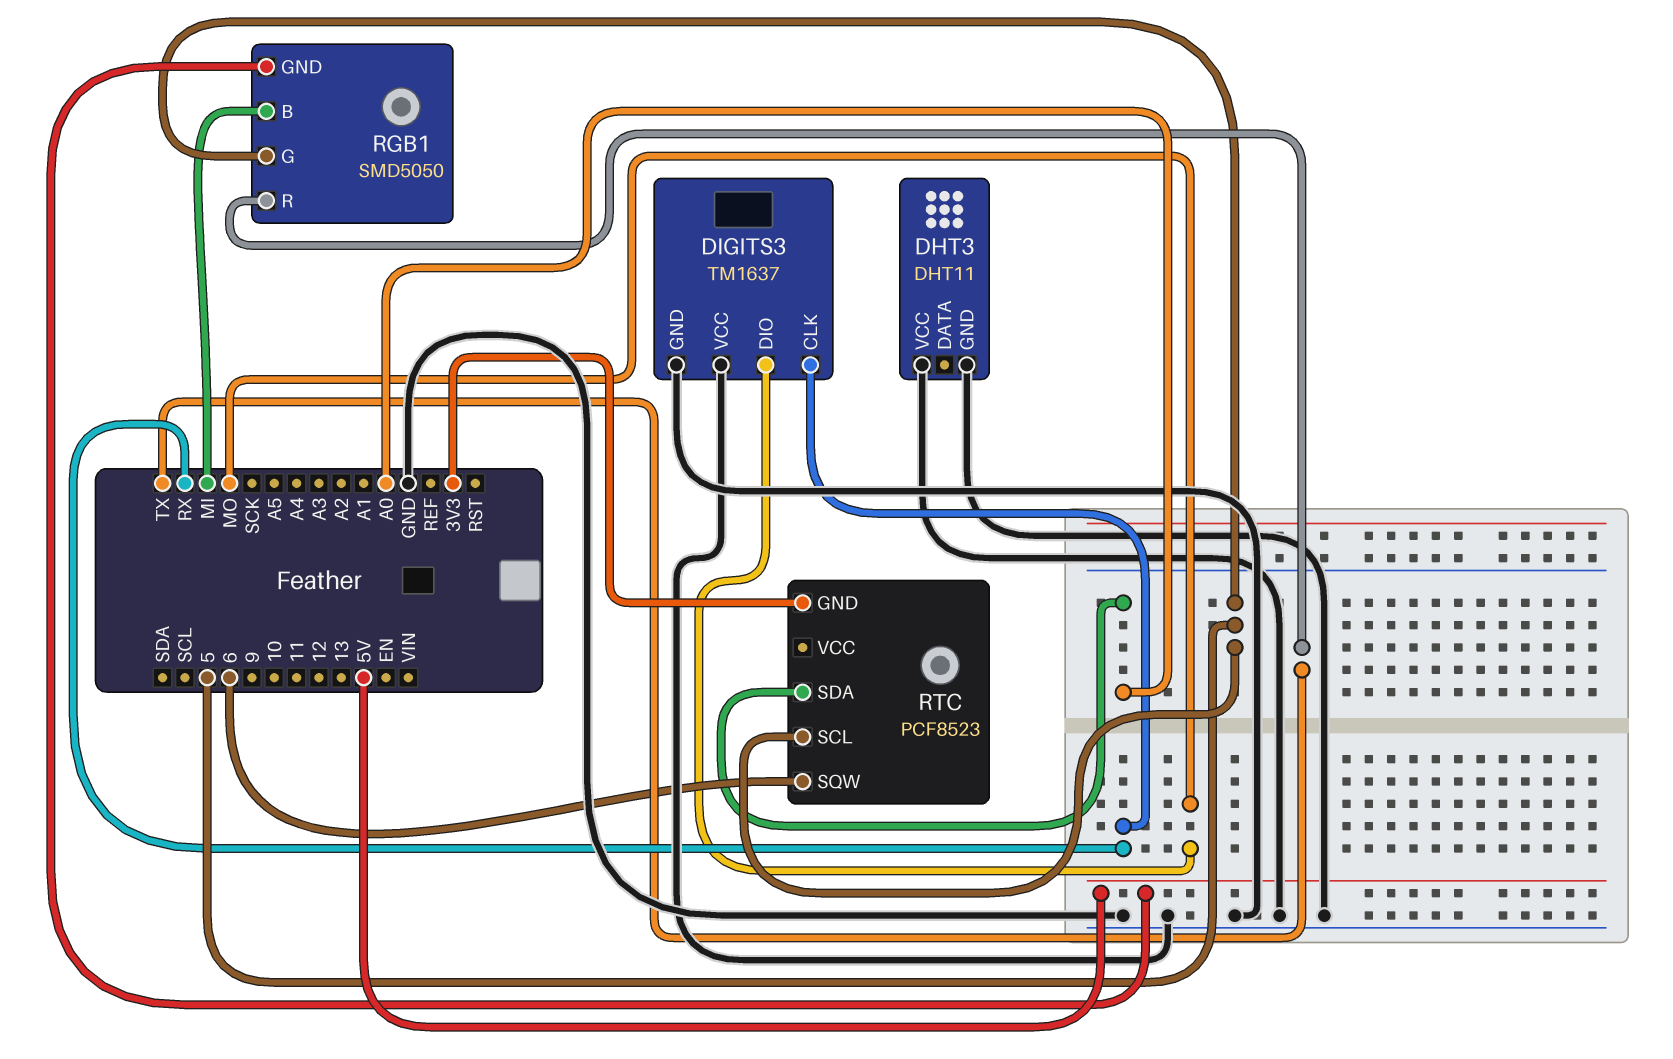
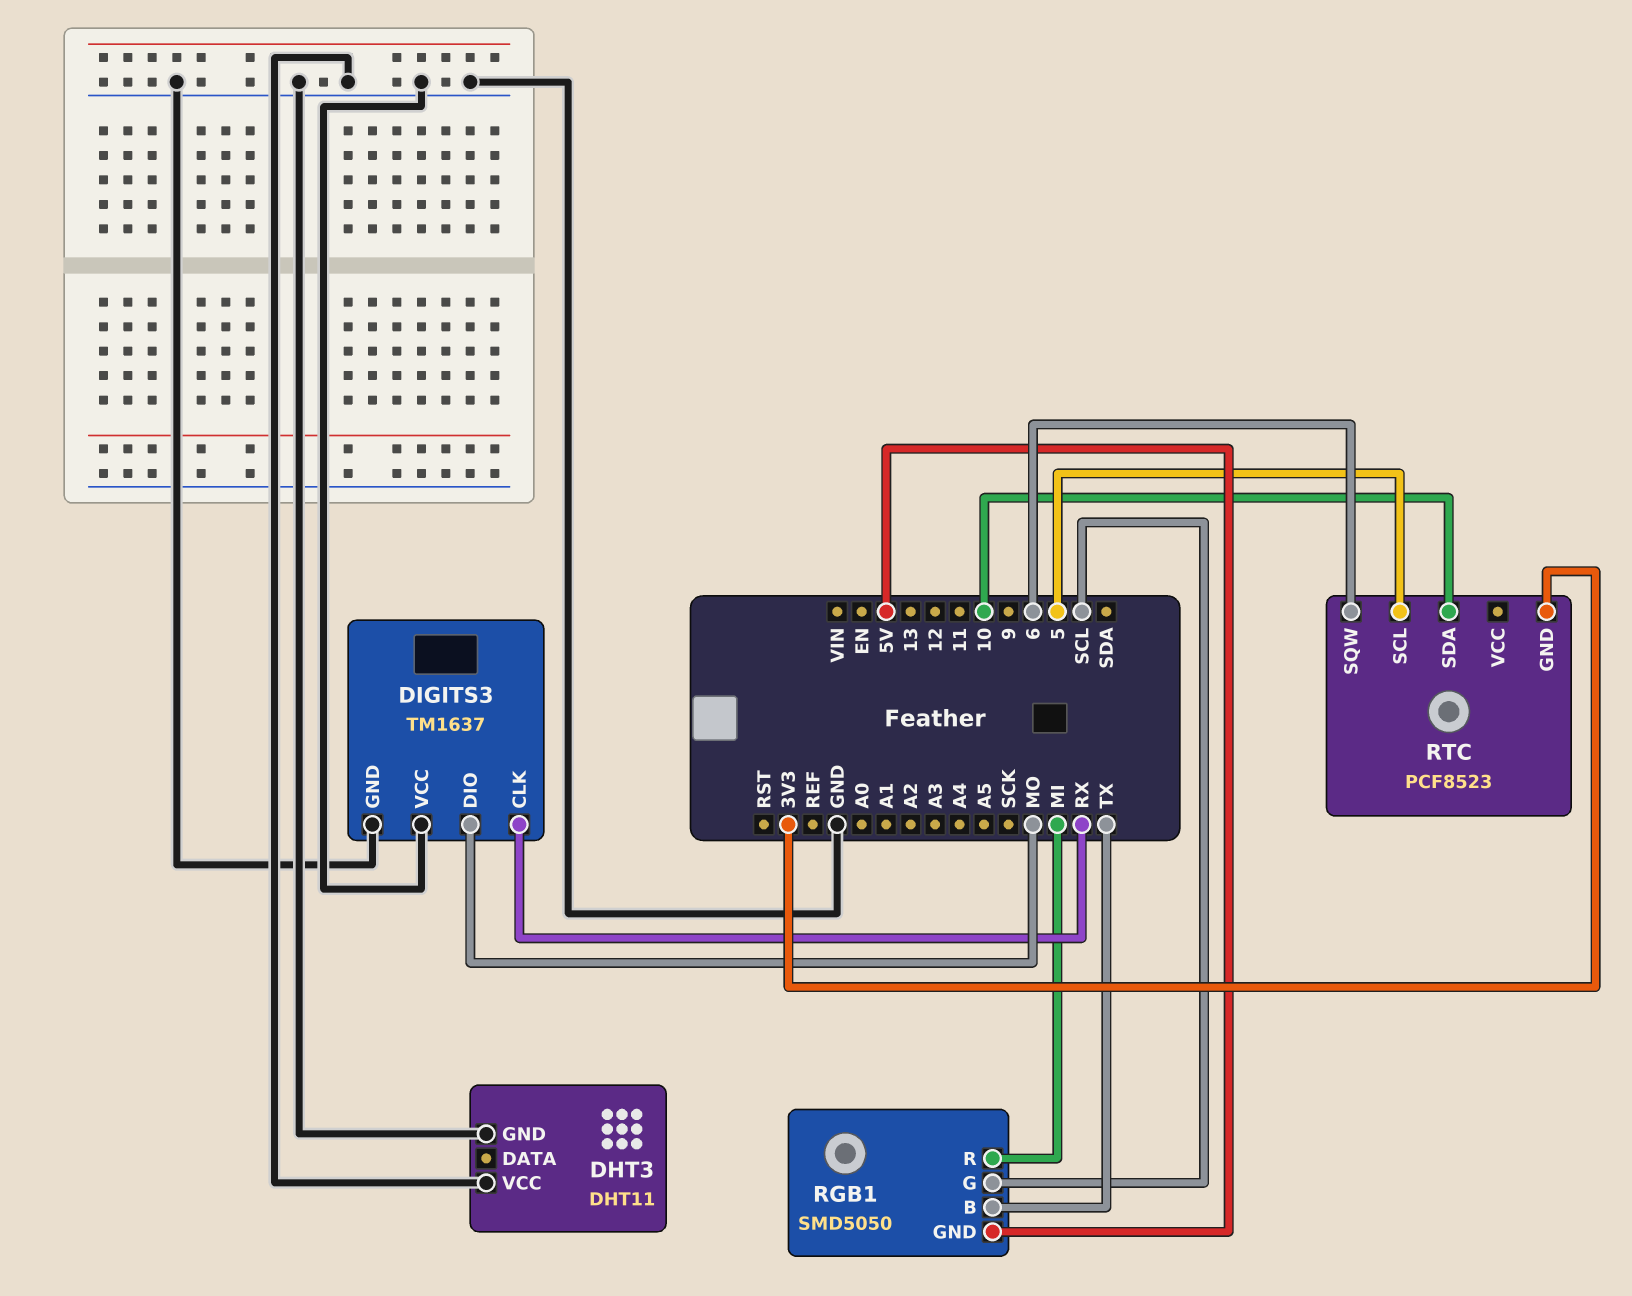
RGB1 pin B: MI -> TX
RGB1 pin G: 5 -> SCL
RGB1 pin R: TX -> MI
RTC pin SDA: A0 -> 10

